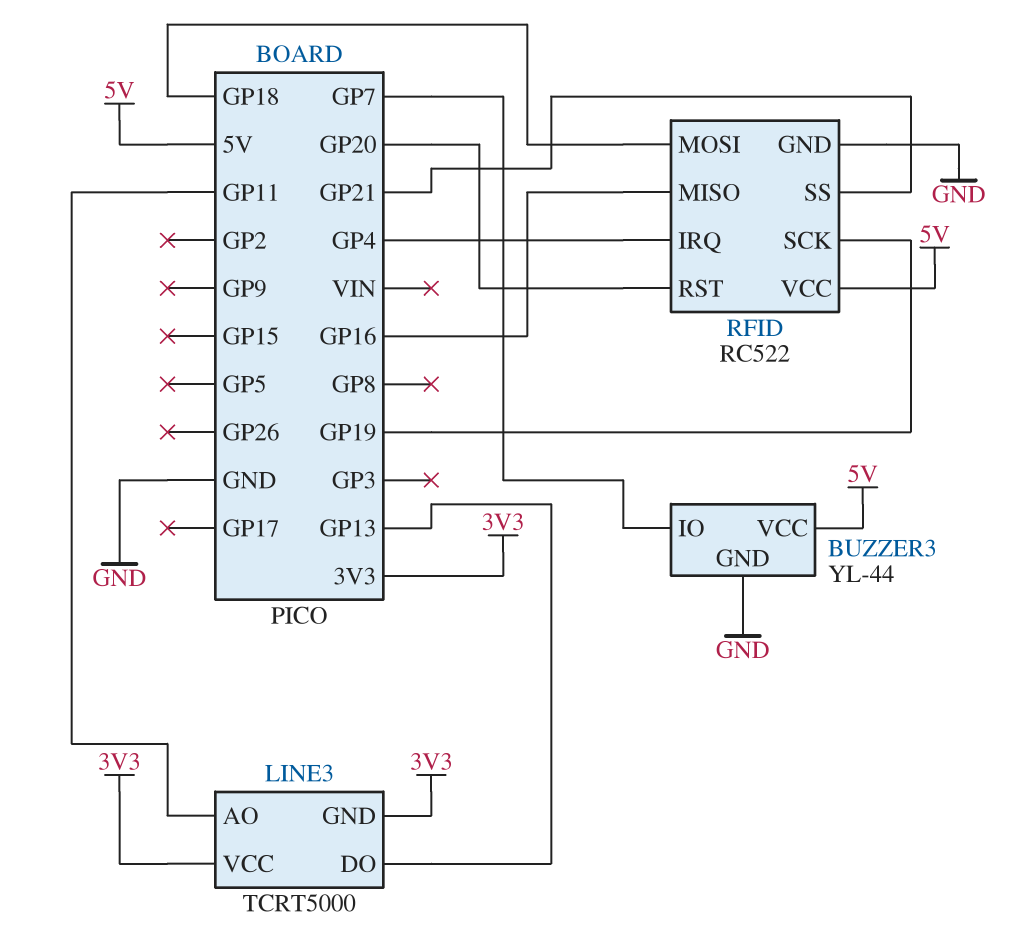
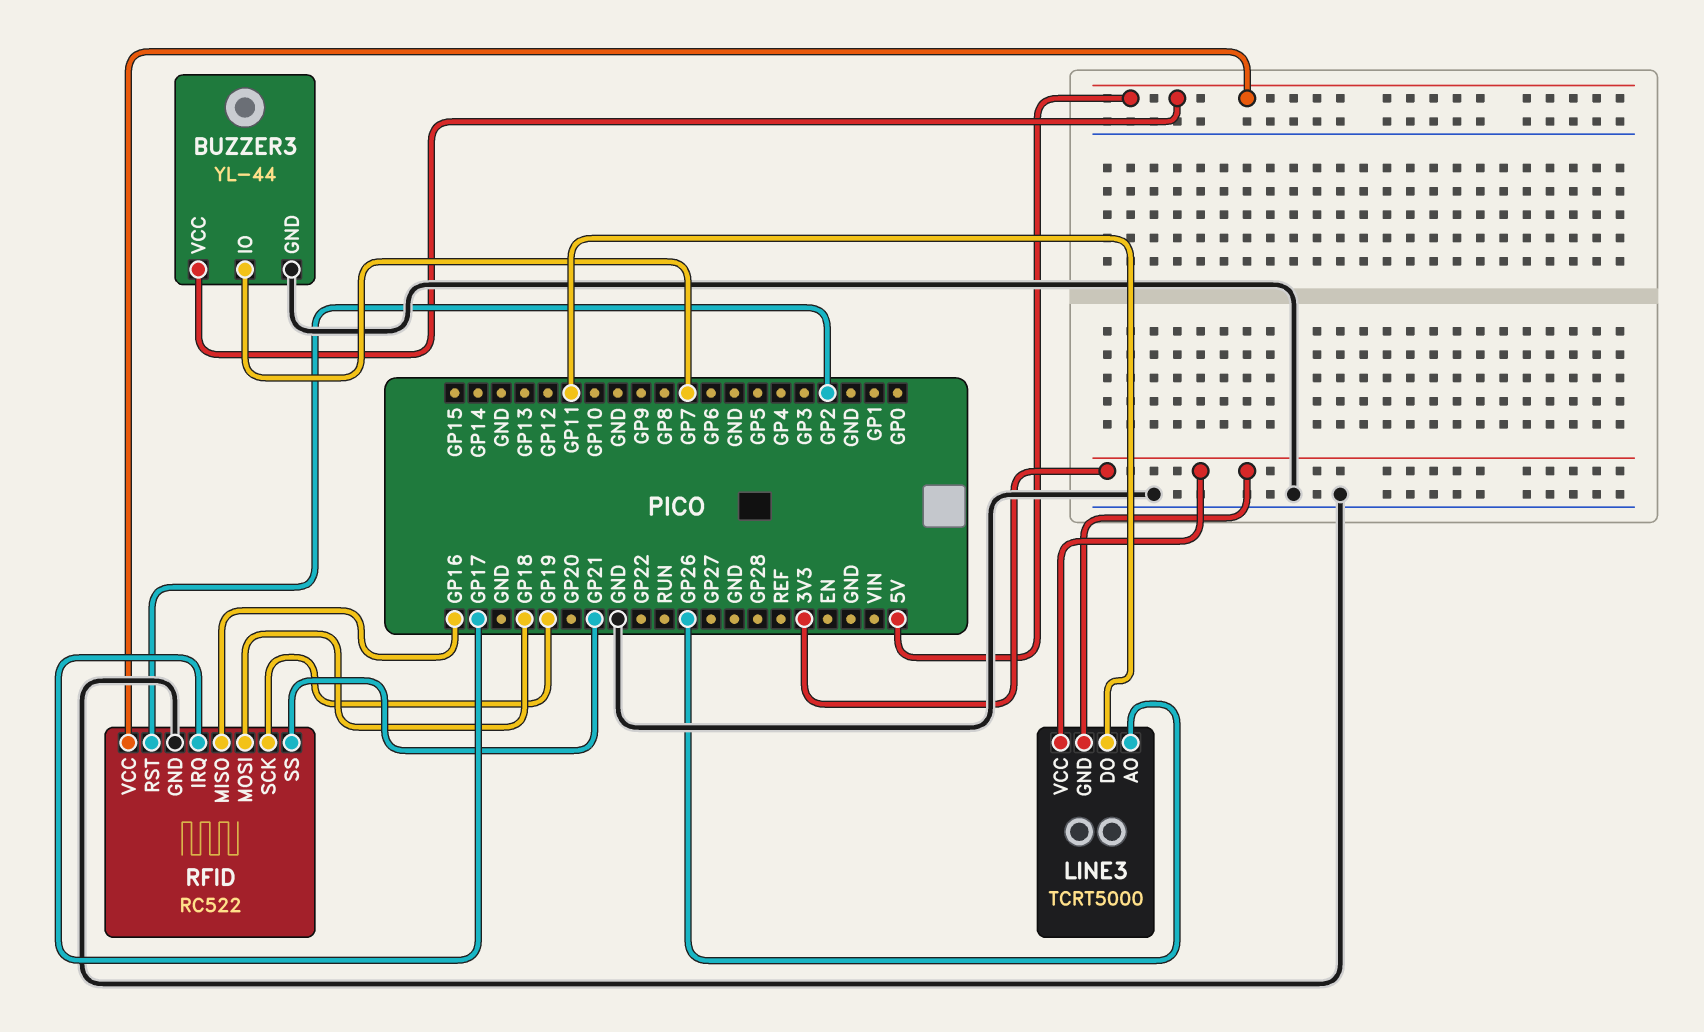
LINE3 pin AO: GP11 -> GP26
LINE3 pin DO: GP13 -> GP11
RFID pin IRQ: GP4 -> GP17
RFID pin RST: GP20 -> GP2

